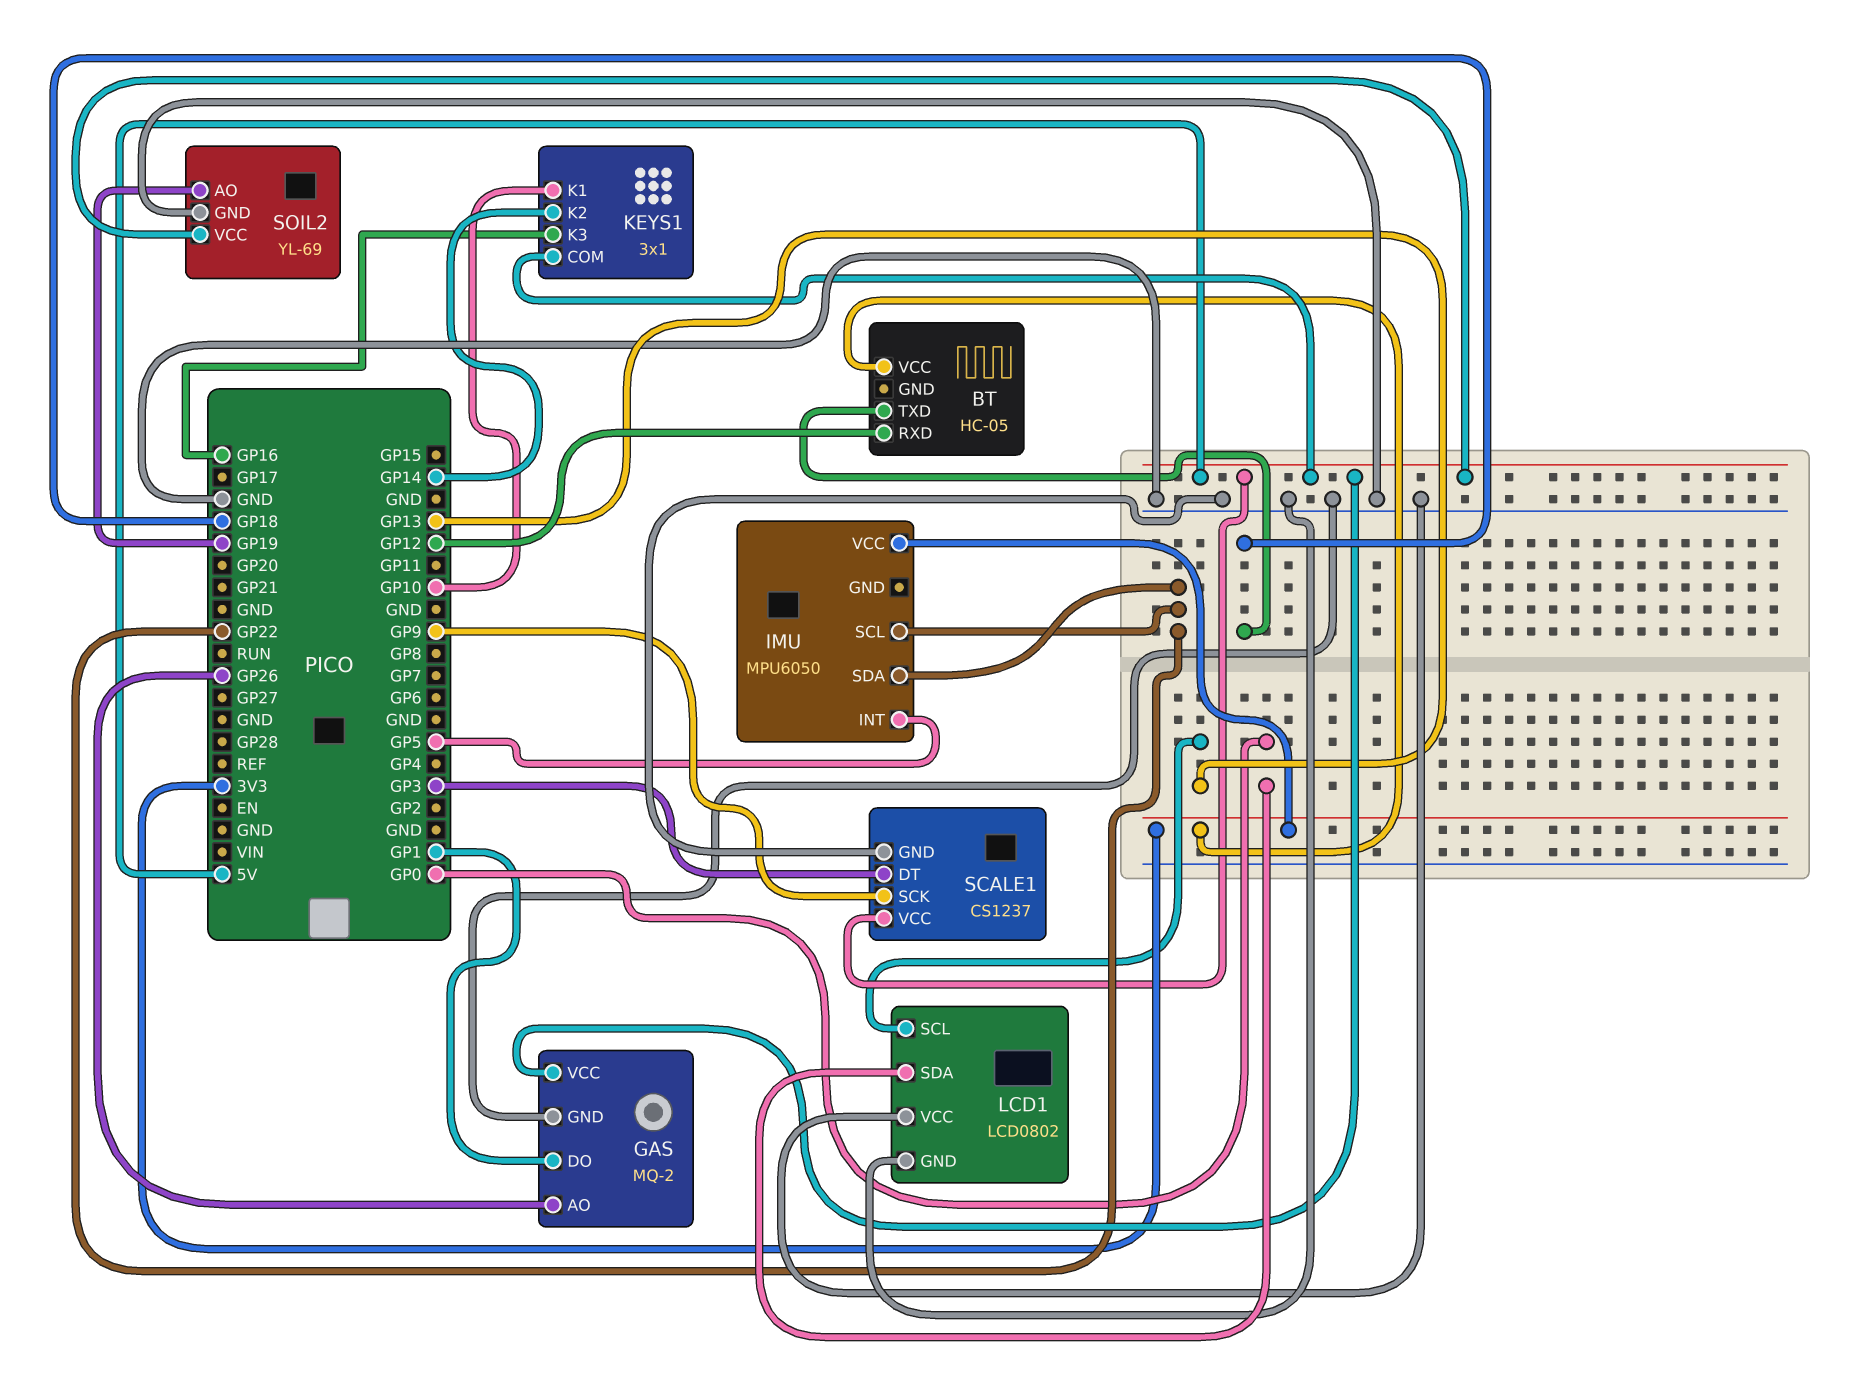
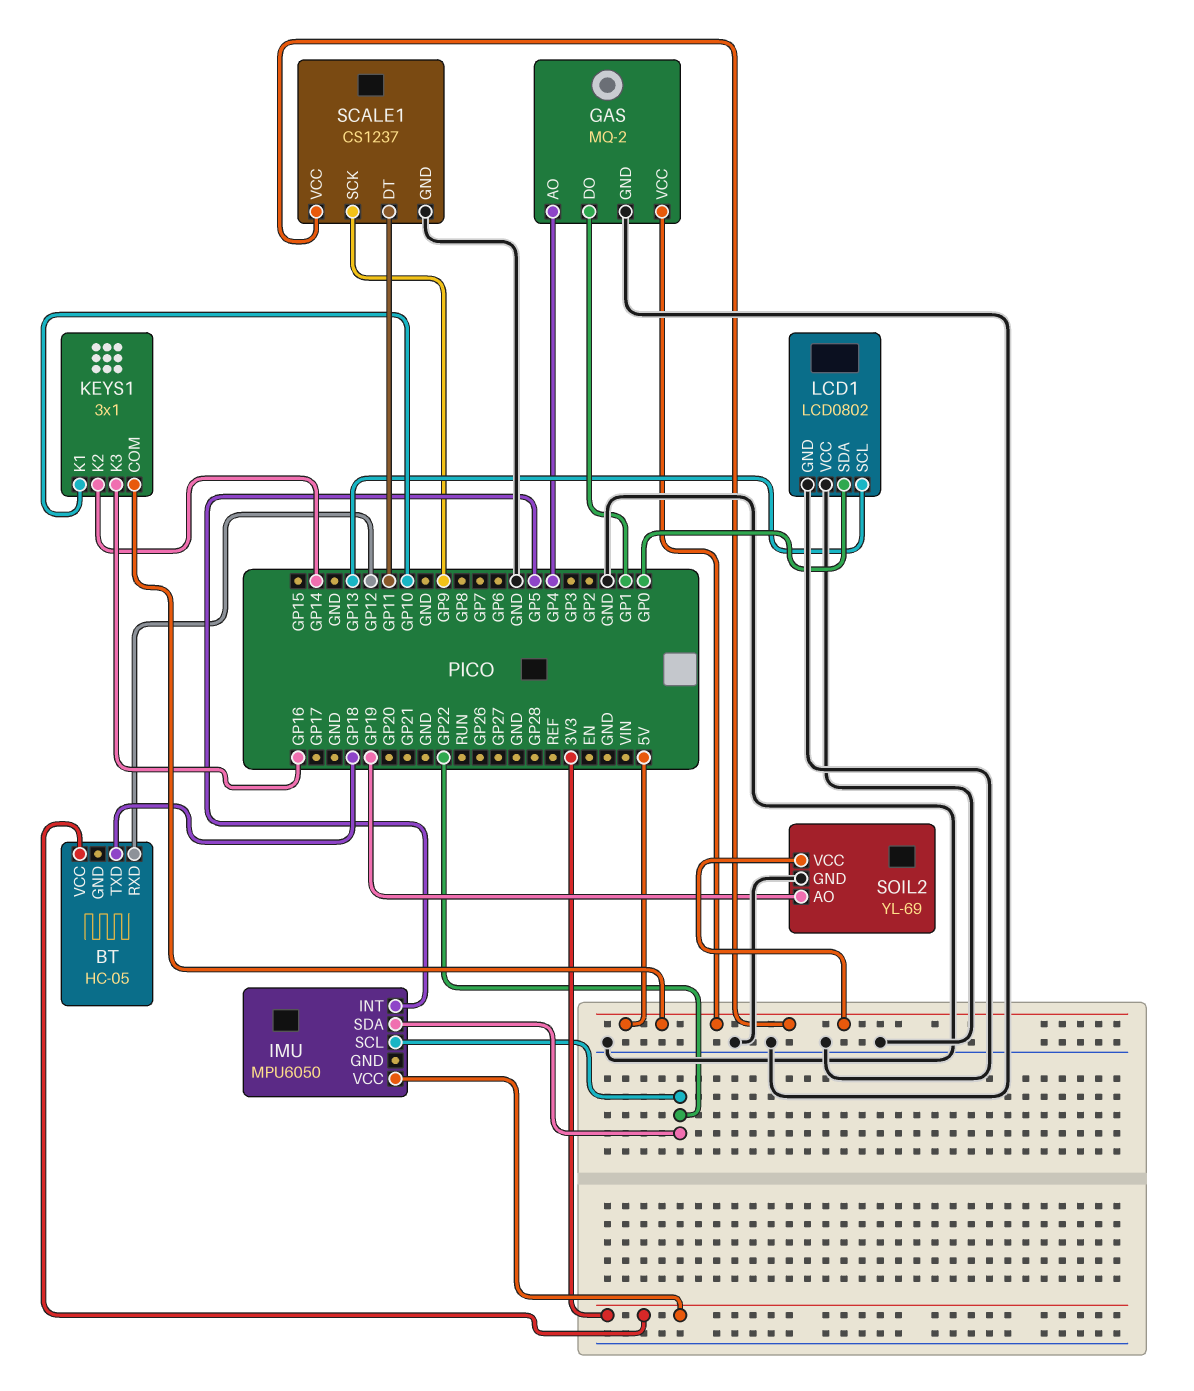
GAS pin AO: GP26 -> GP4
SCALE1 pin DT: GP3 -> GP11

